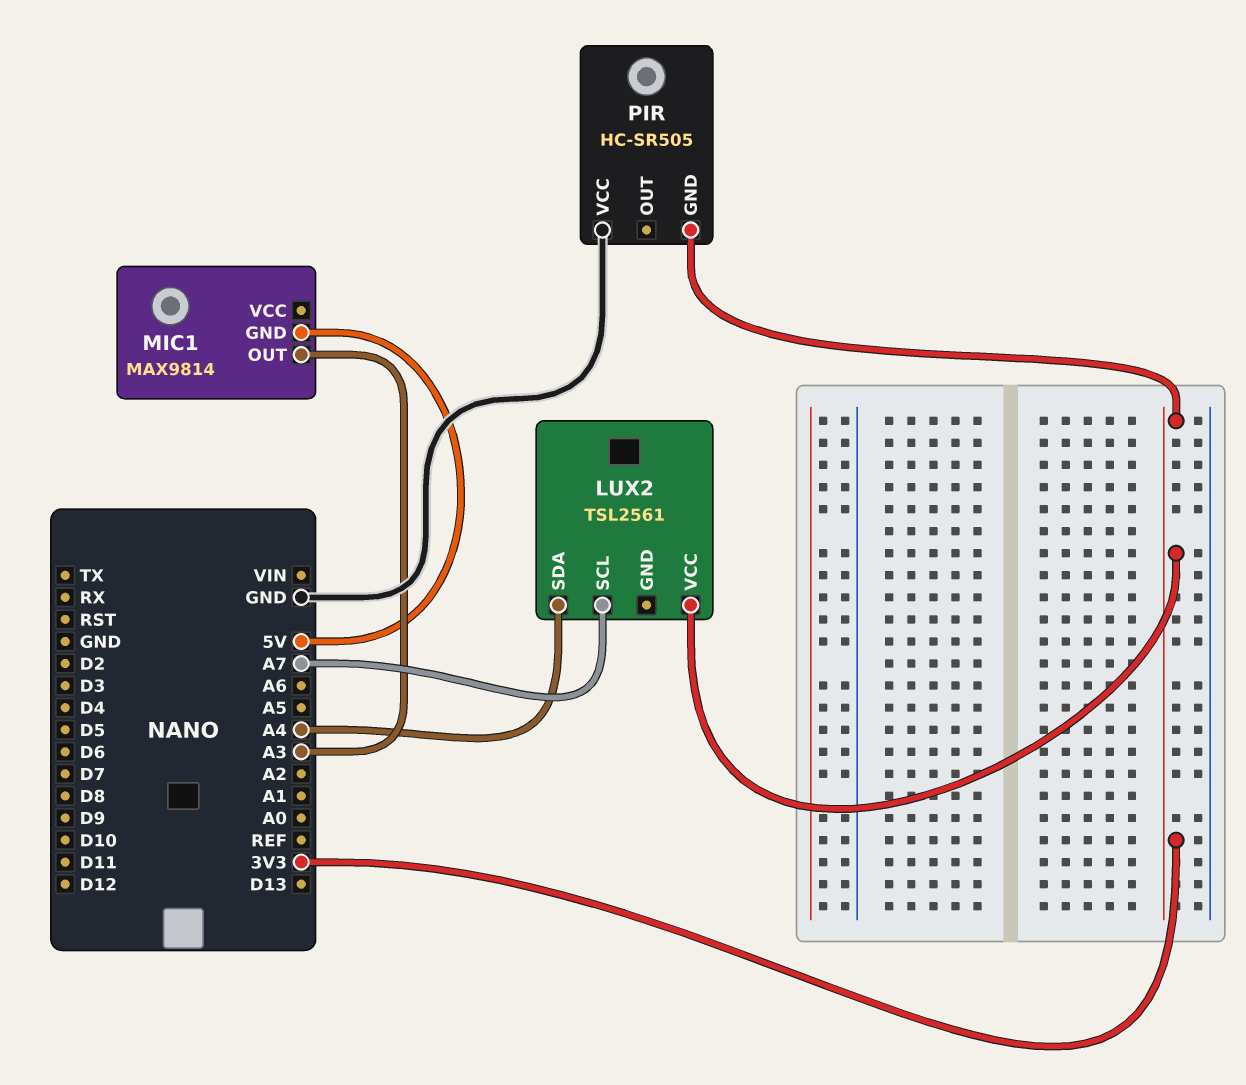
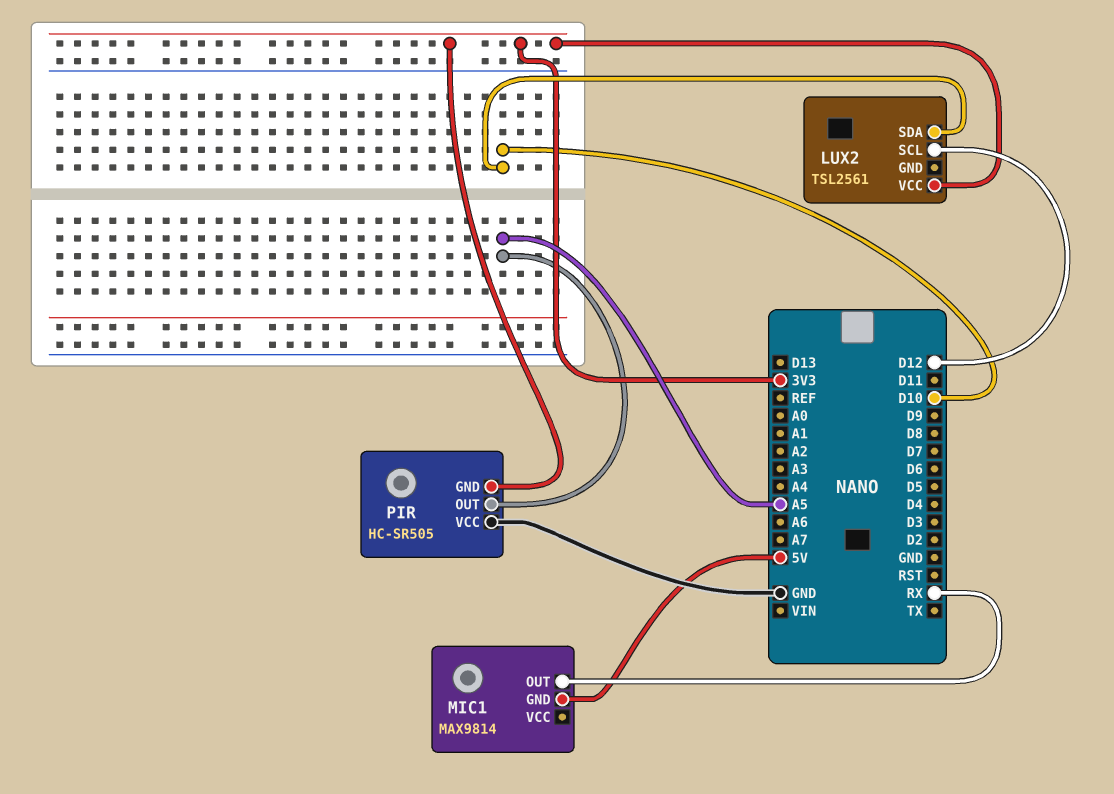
LUX2 pin SCL: A7 -> D12
LUX2 pin SDA: A4 -> D10
MIC1 pin OUT: A3 -> RX
PIR pin OUT: none -> A5

